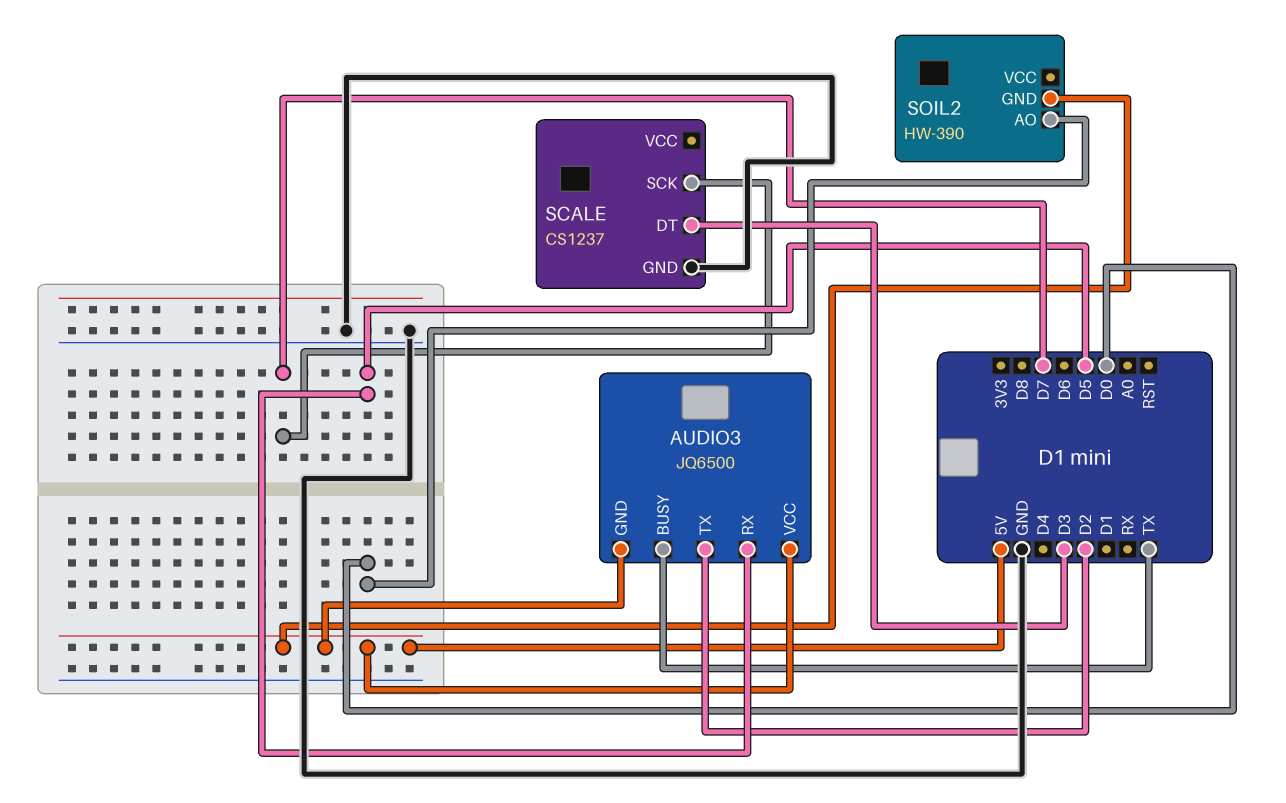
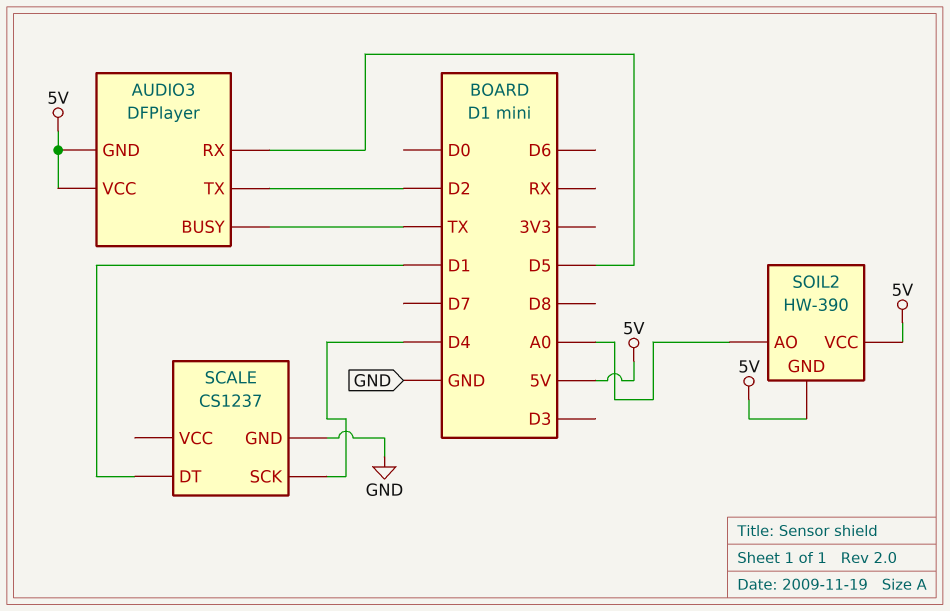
AUDIO3: JQ6500 -> DFPlayer
SCALE pin DT: D3 -> D1
SCALE pin SCK: D7 -> D4
SOIL2 pin AO: D0 -> A0
SOIL2 pin VCC: none -> 5V

